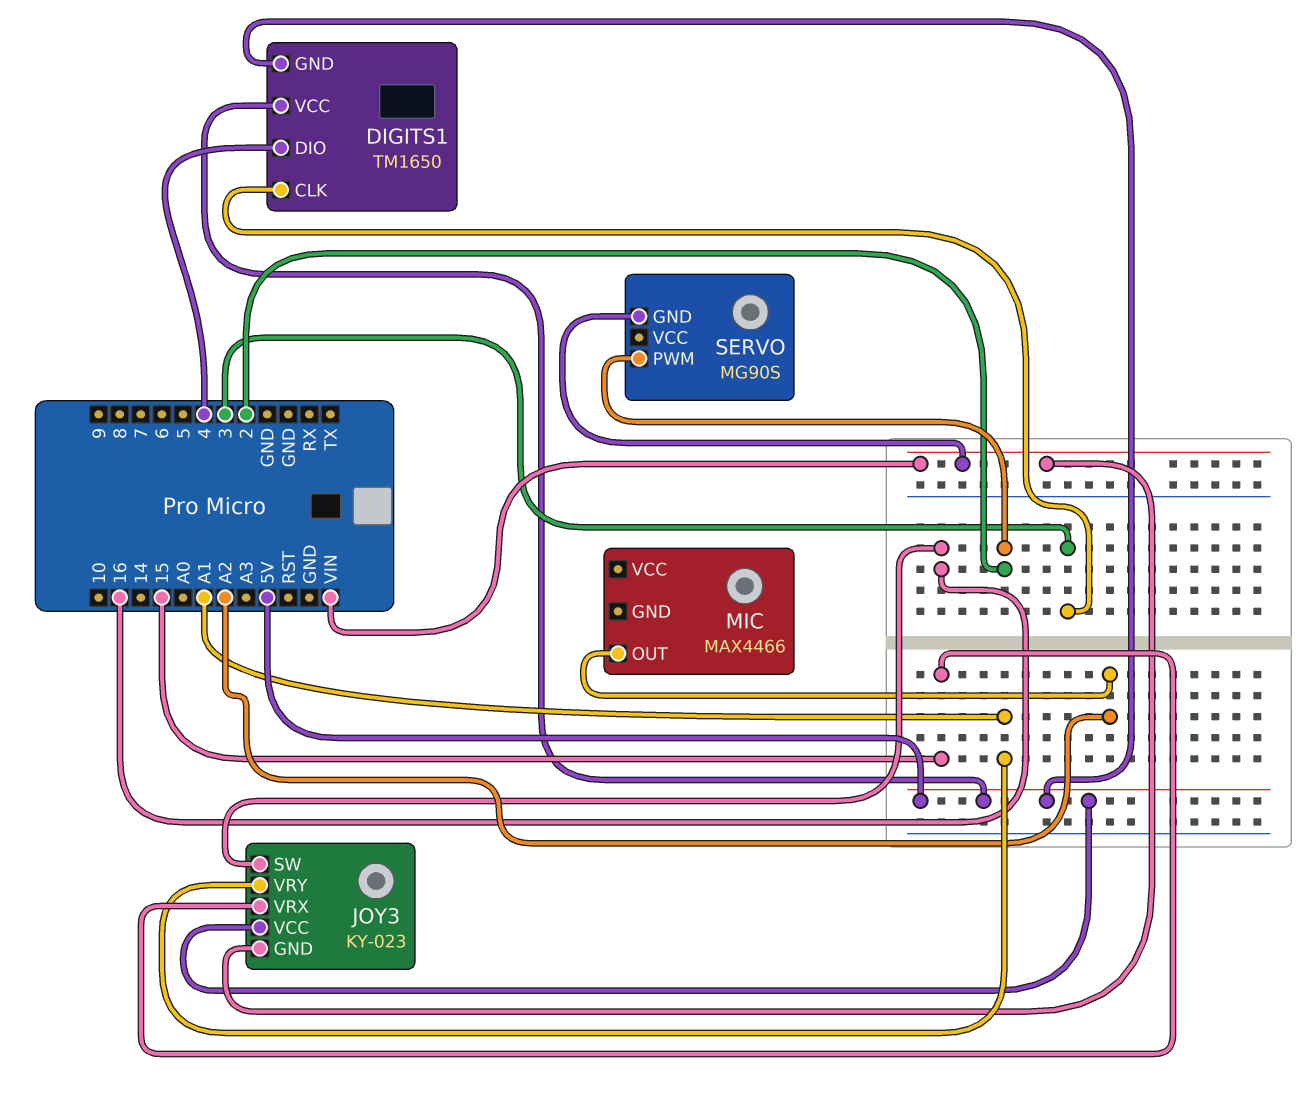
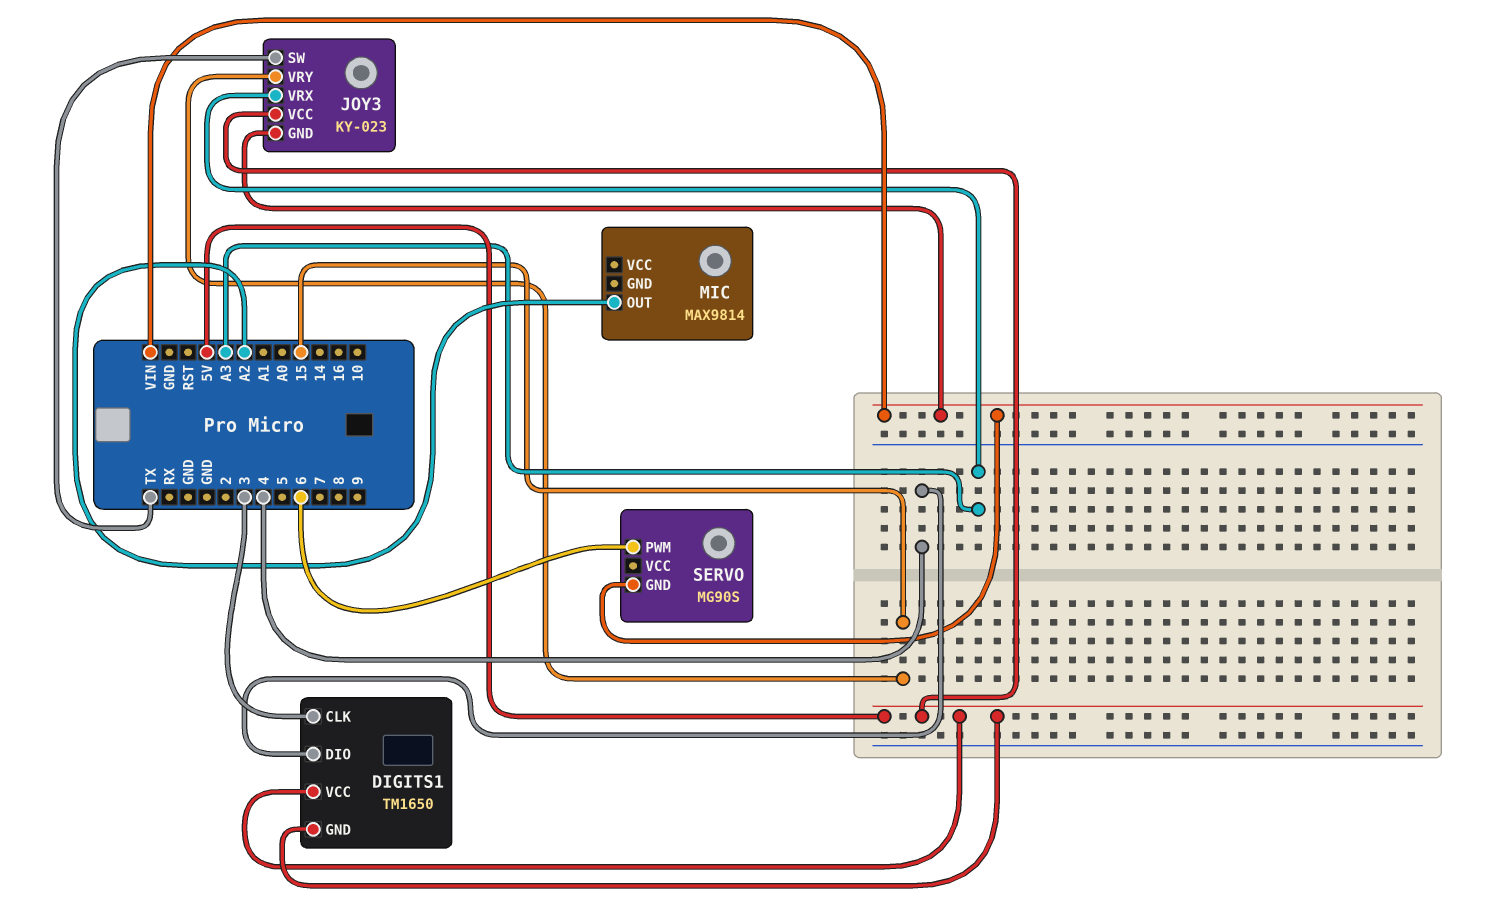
JOY3 pin SW: 16 -> TX
JOY3 pin VRX: 15 -> A3
JOY3 pin VRY: A1 -> 15
MIC: MAX4466 -> MAX9814
SERVO pin PWM: 2 -> 6

